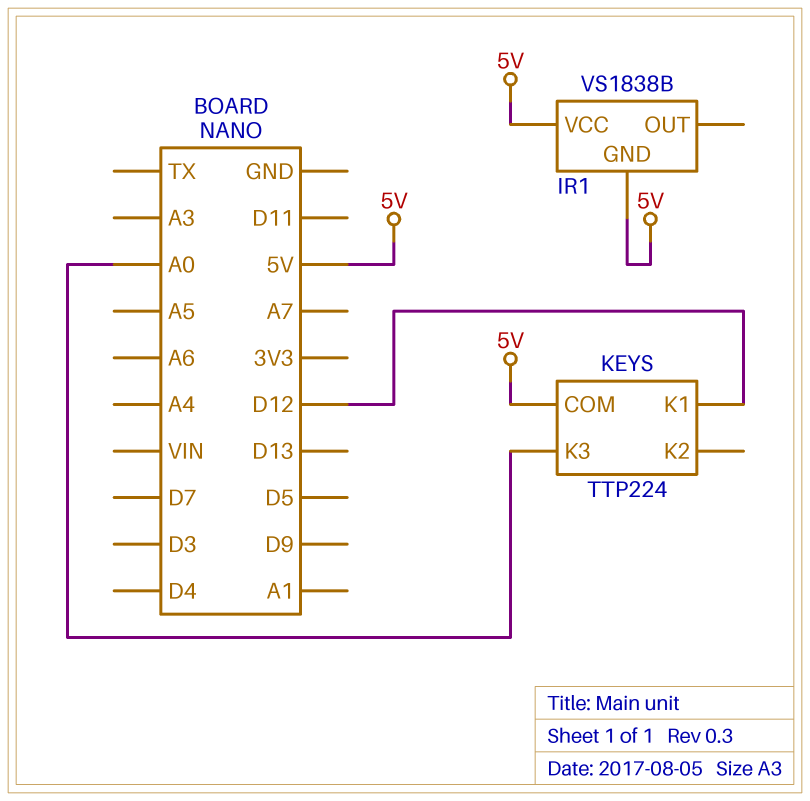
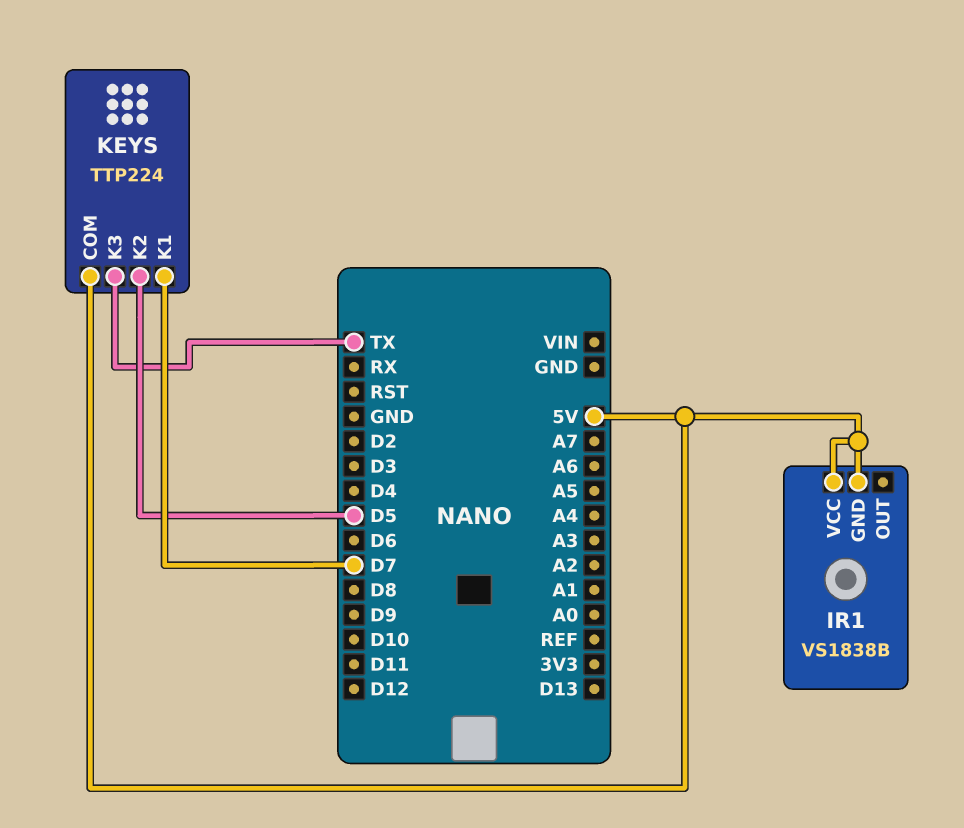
KEYS pin K1: D12 -> D7
KEYS pin K2: none -> D5
KEYS pin K3: A0 -> TX

